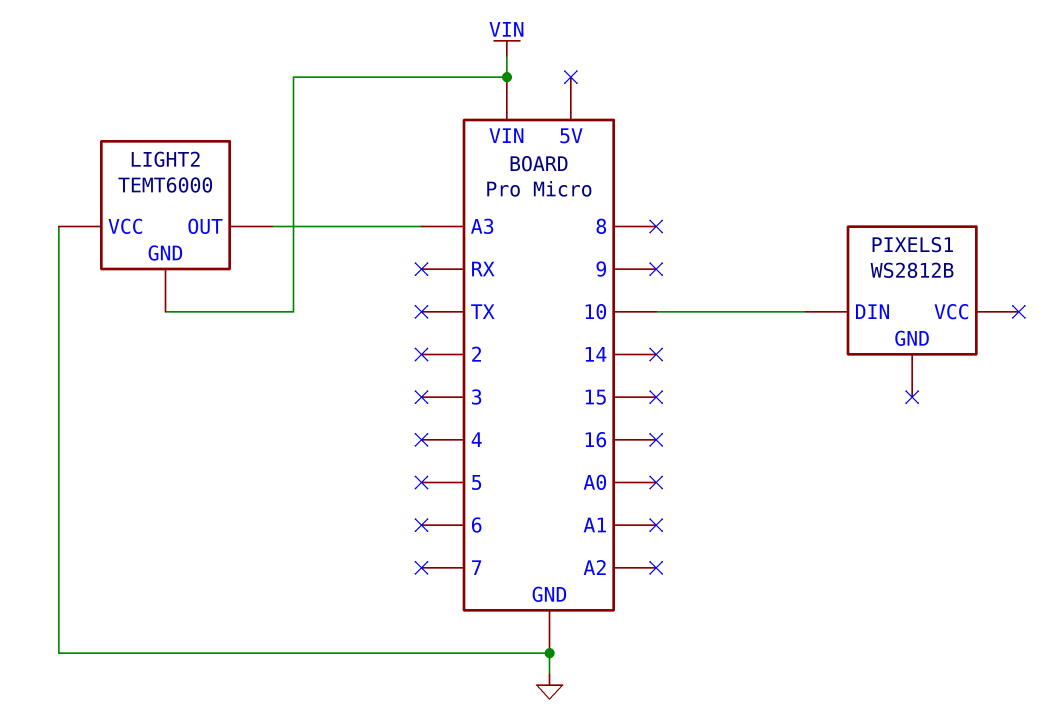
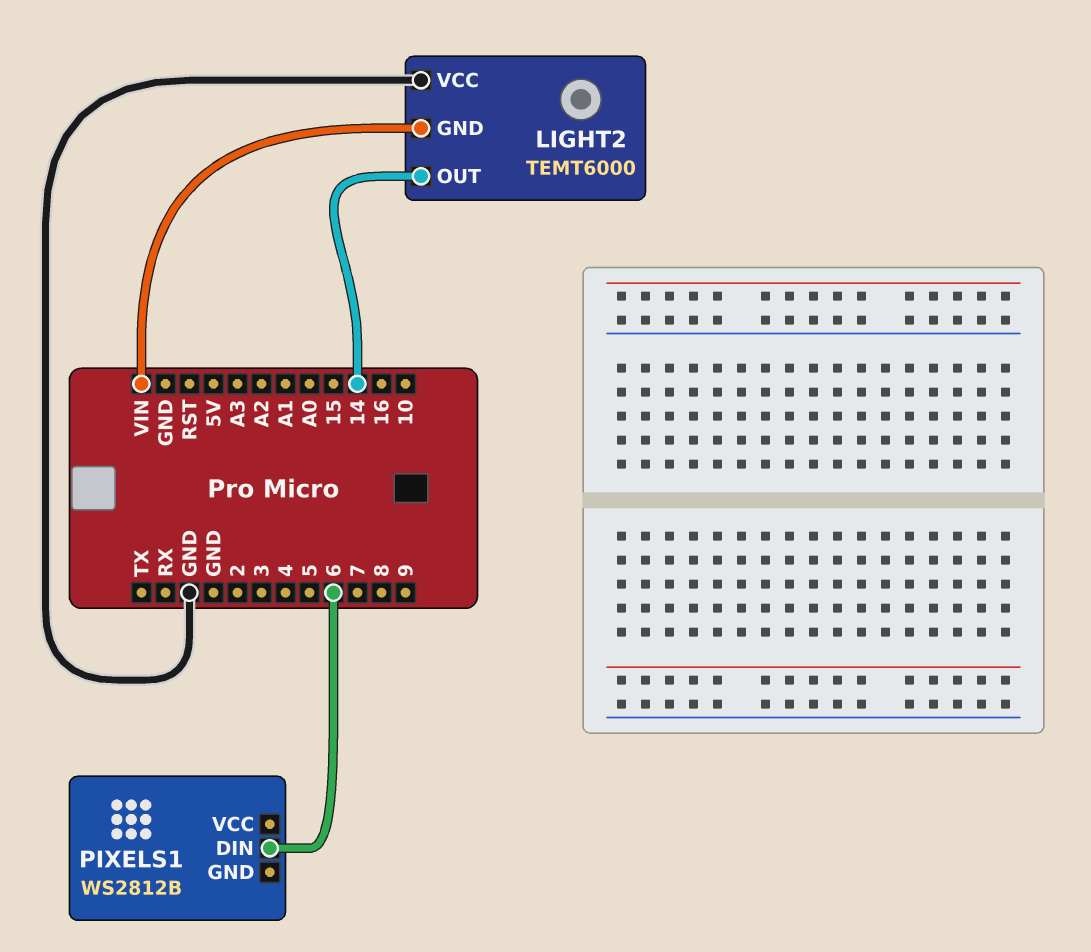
LIGHT2 pin OUT: A3 -> 14
PIXELS1 pin DIN: 10 -> 6

